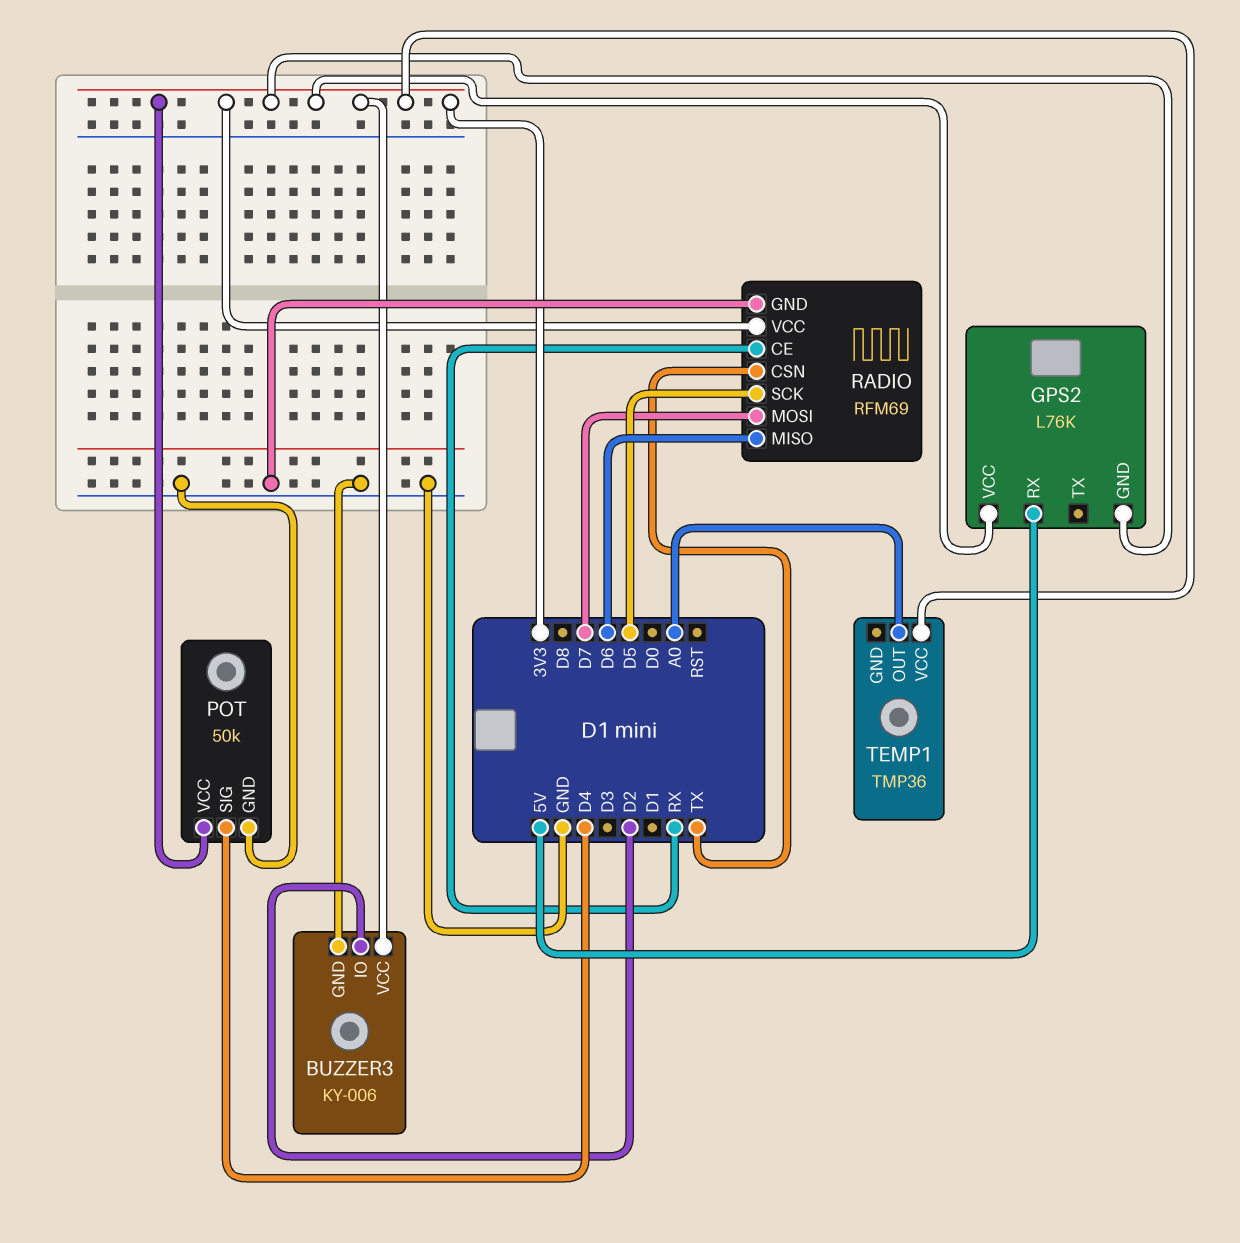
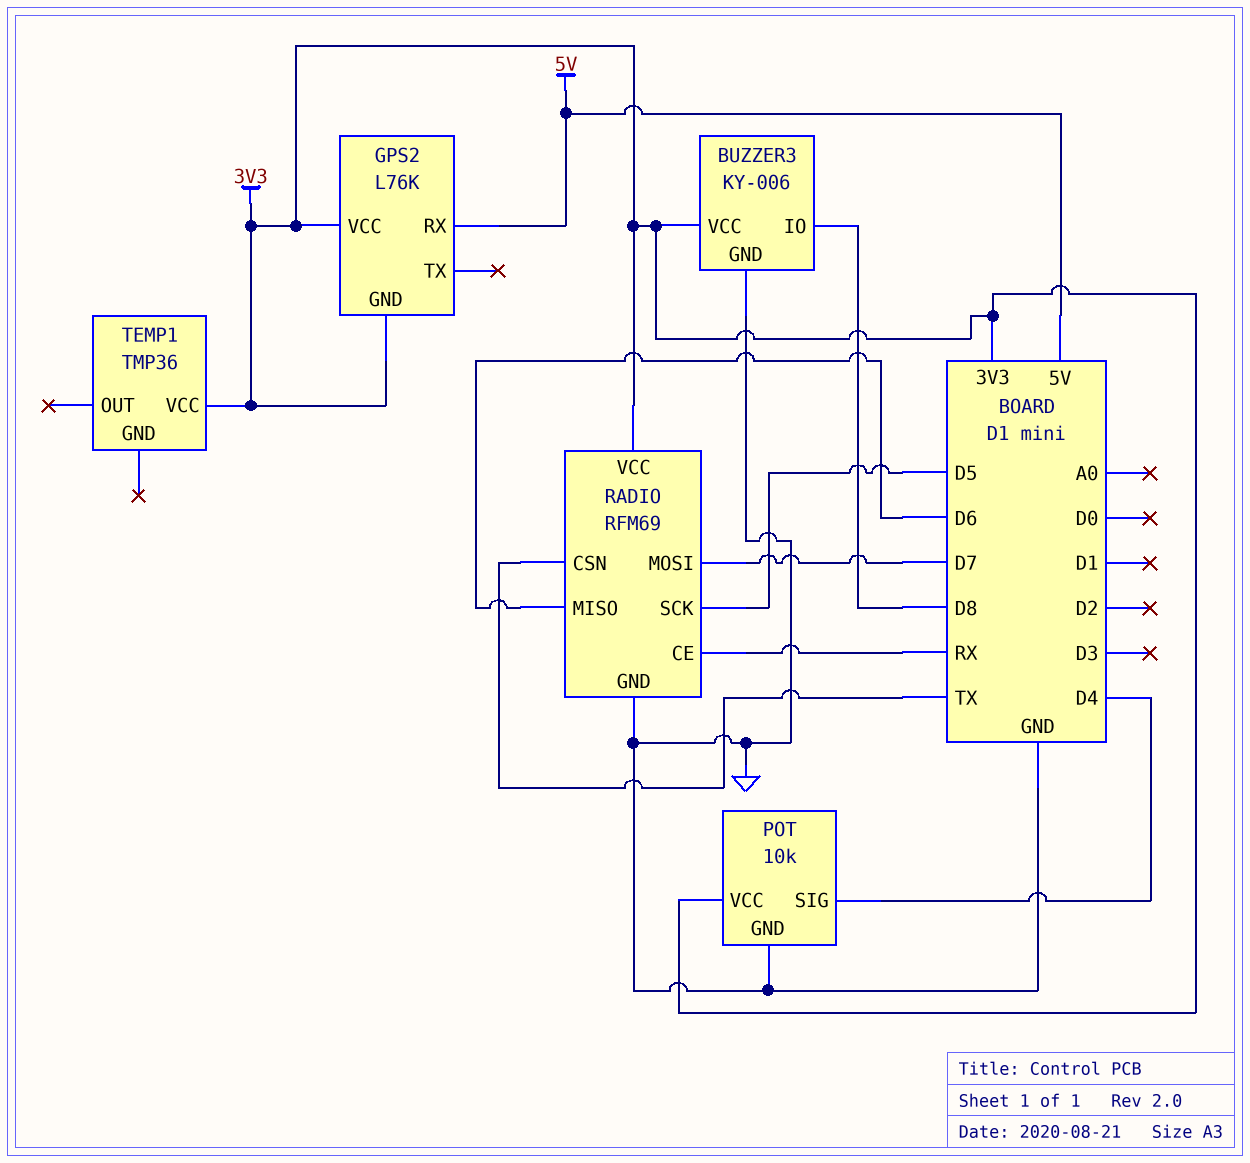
BUZZER3 pin IO: D2 -> D8
POT: 50k -> 10k
TEMP1 pin OUT: A0 -> none

